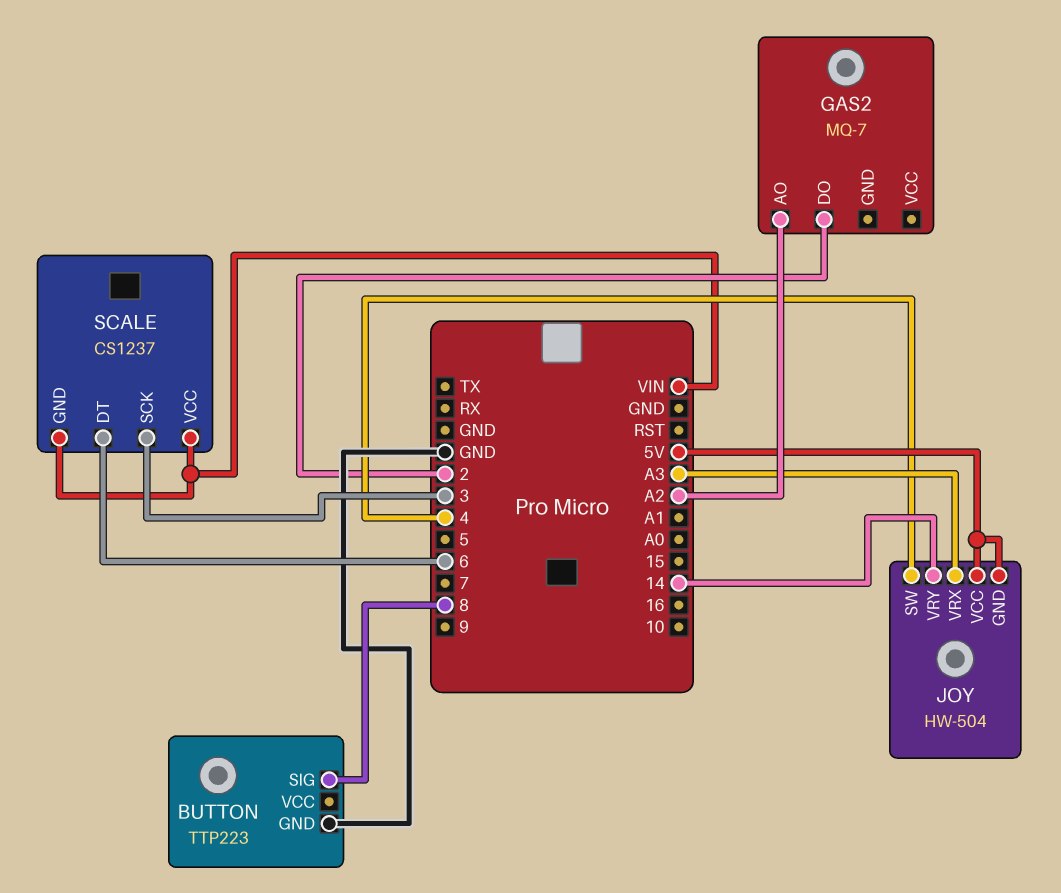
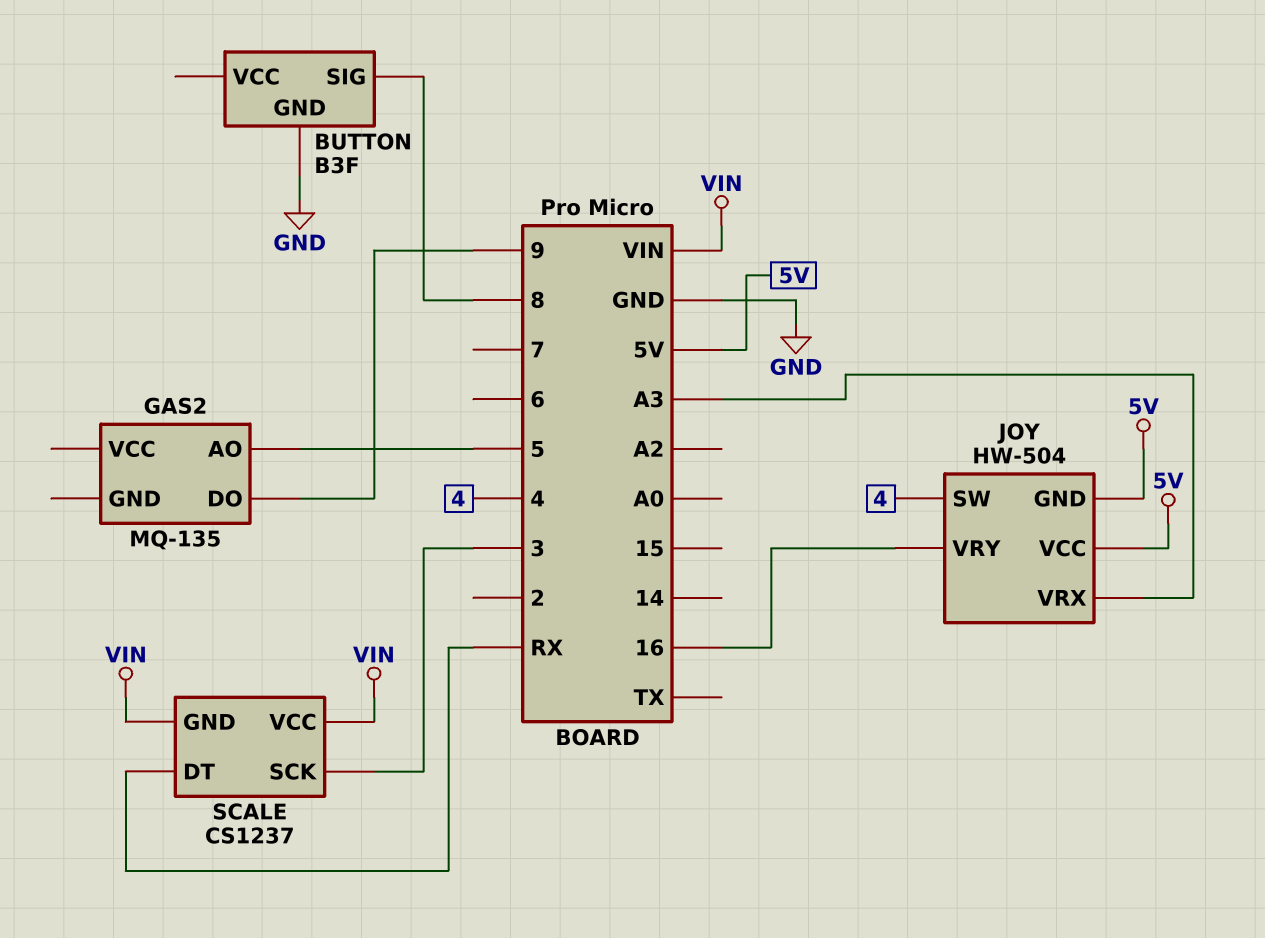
BUTTON: TTP223 -> B3F
GAS2: MQ-7 -> MQ-135
GAS2 pin AO: A2 -> 5
GAS2 pin DO: 2 -> 9
JOY pin VRY: 14 -> 16
SCALE pin DT: 6 -> RX

